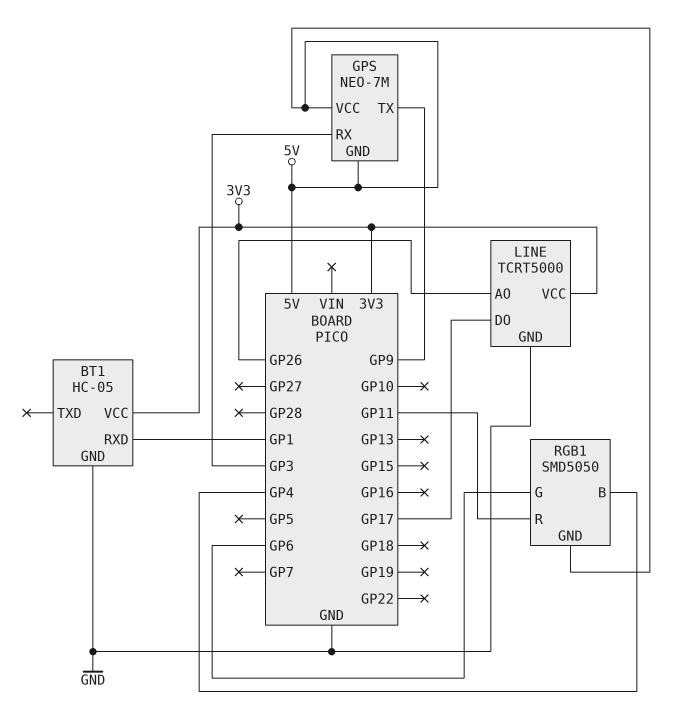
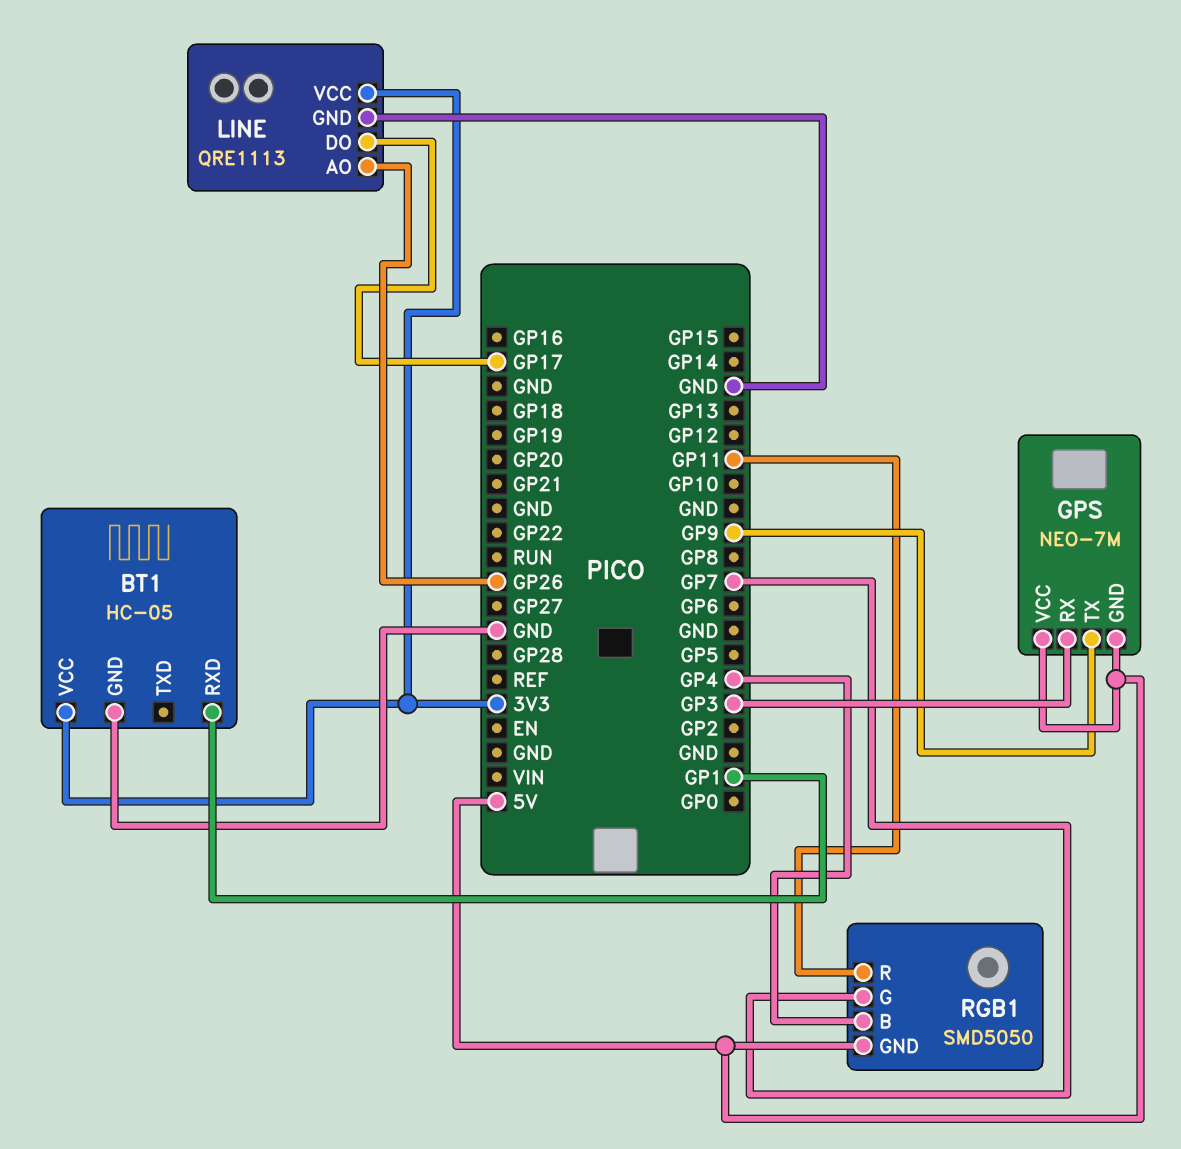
LINE: TCRT5000 -> QRE1113
RGB1 pin G: GP6 -> GP7

